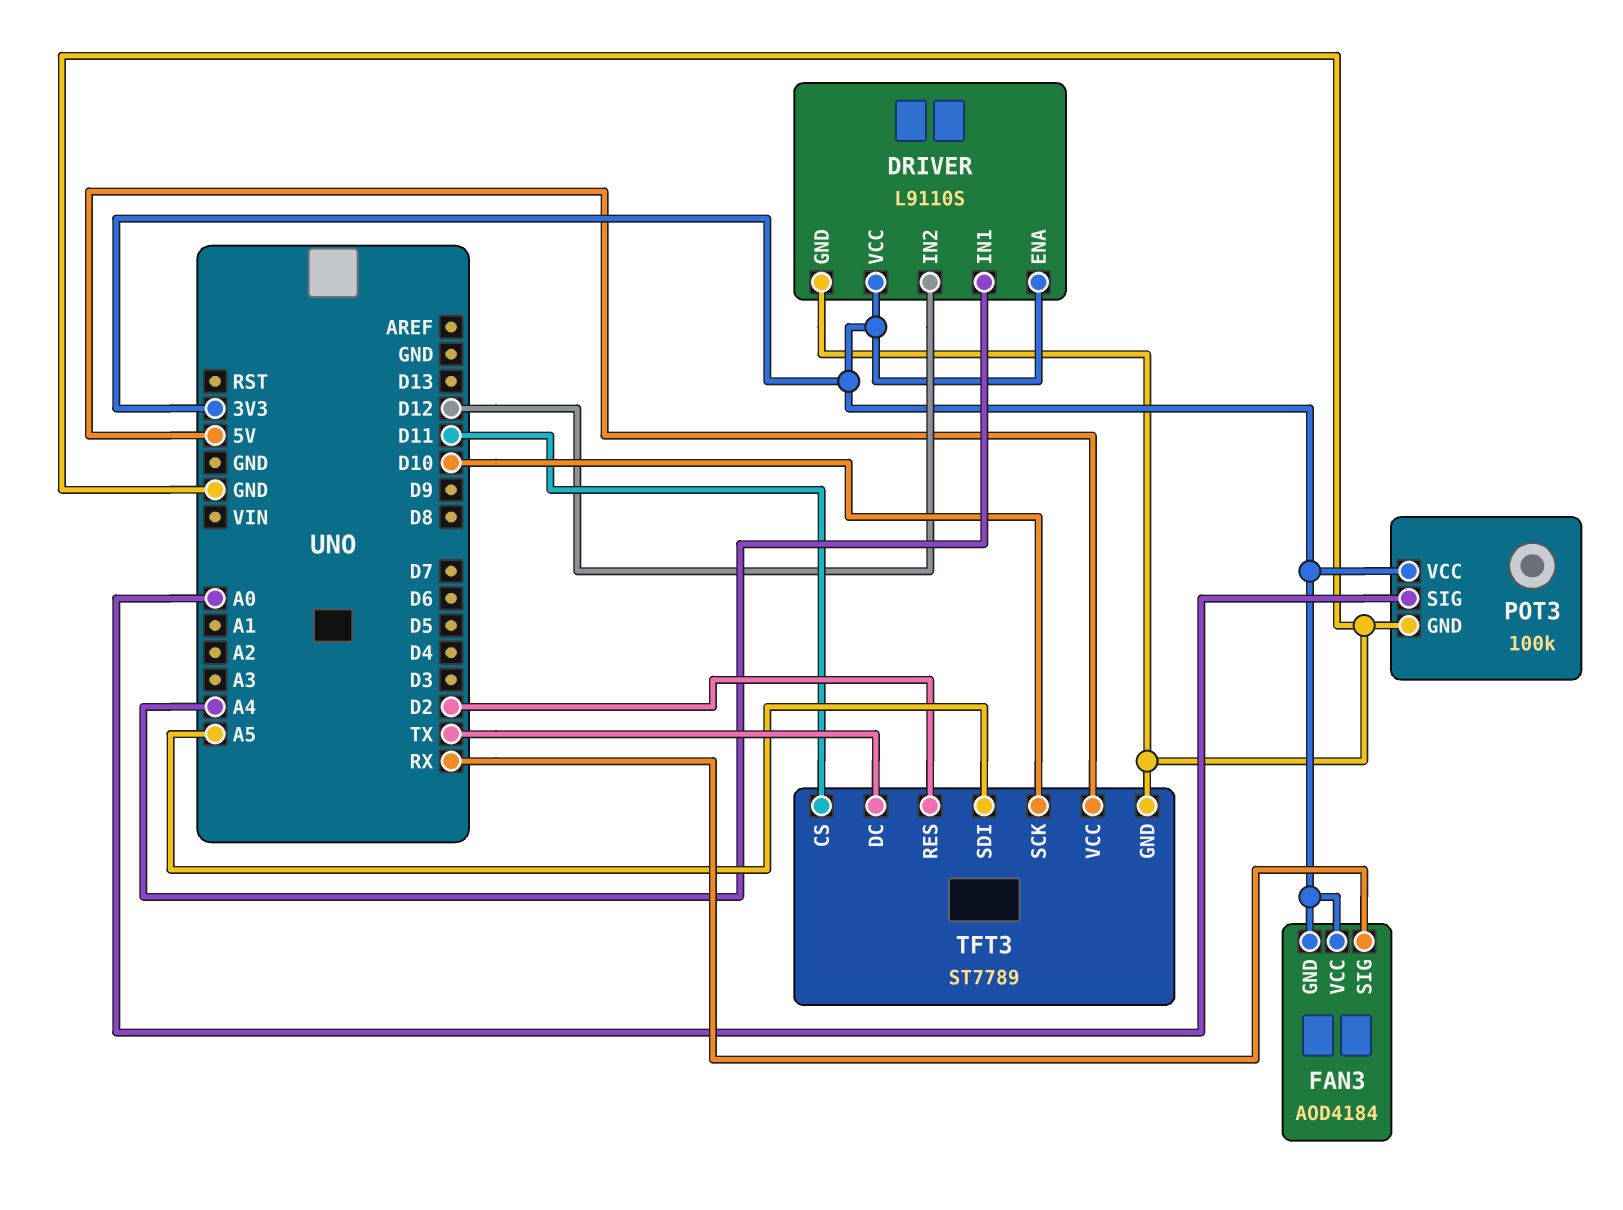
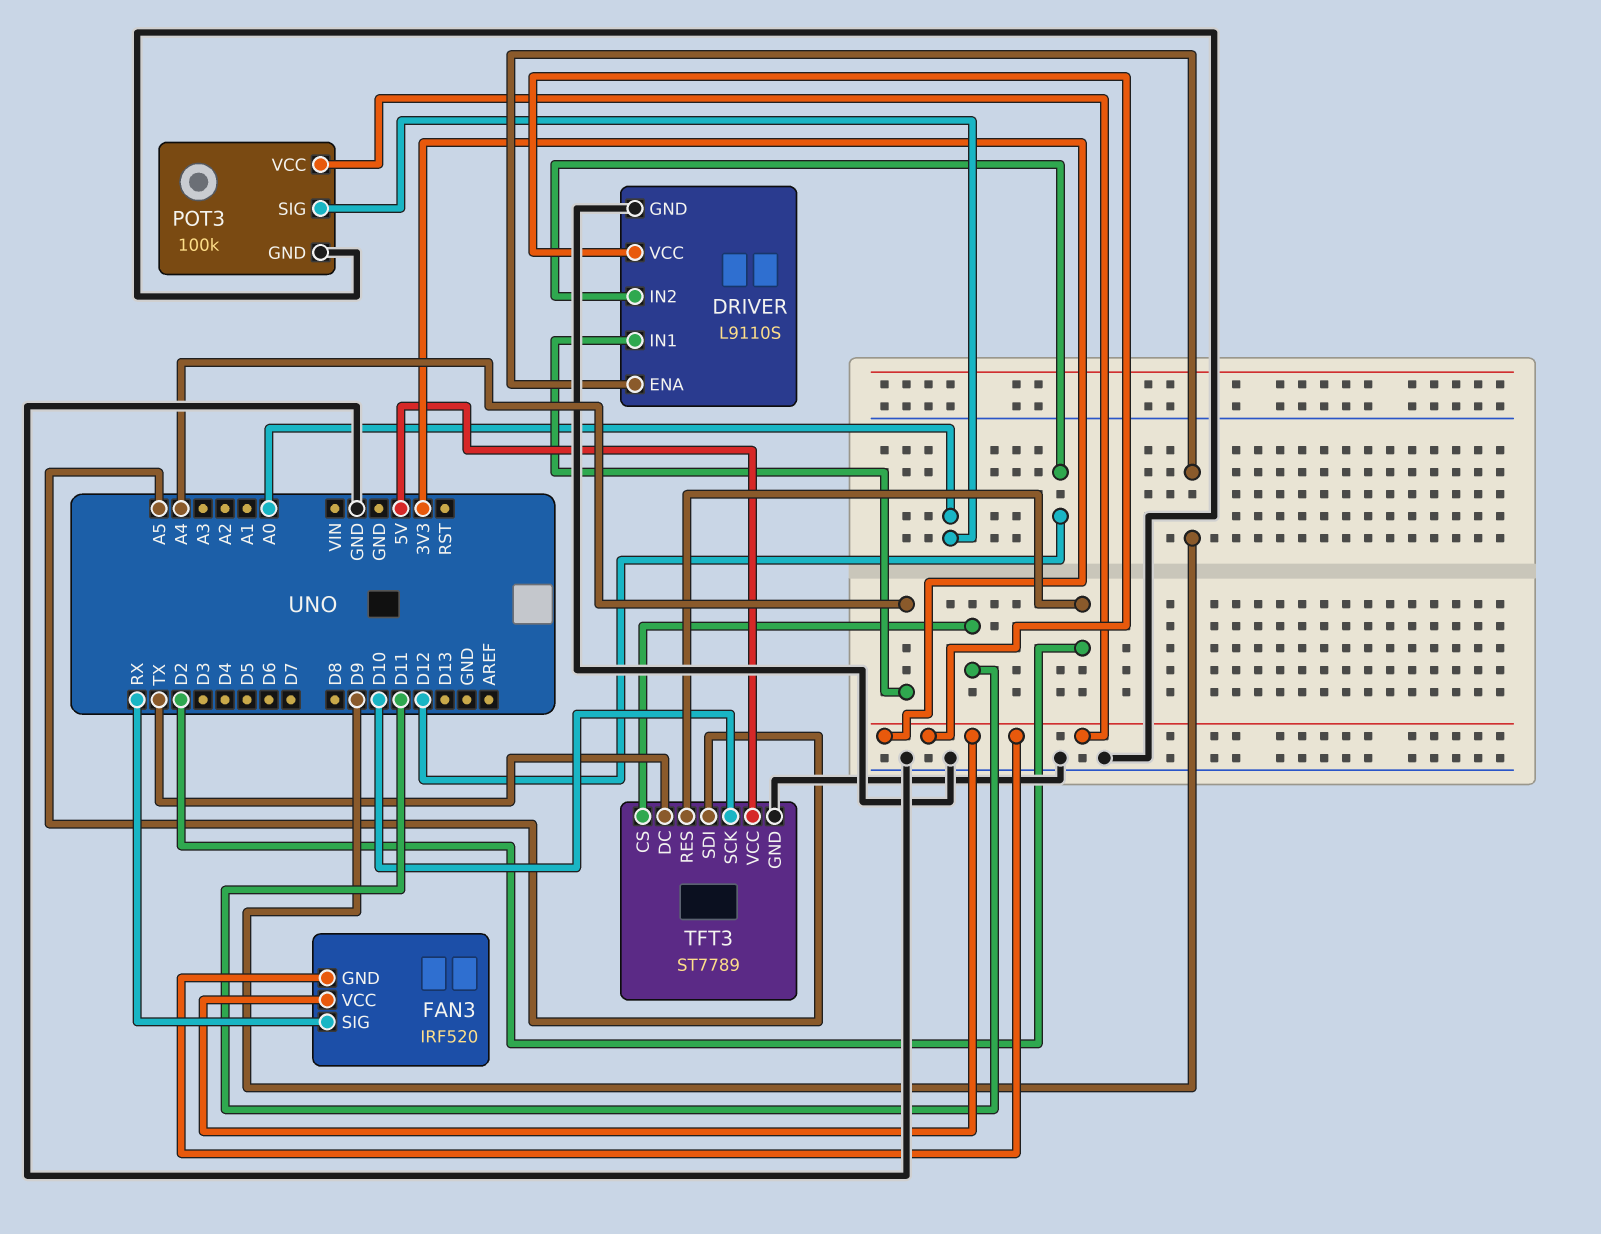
DRIVER pin ENA: 3V3 -> D9
FAN3: AOD4184 -> IRF520

